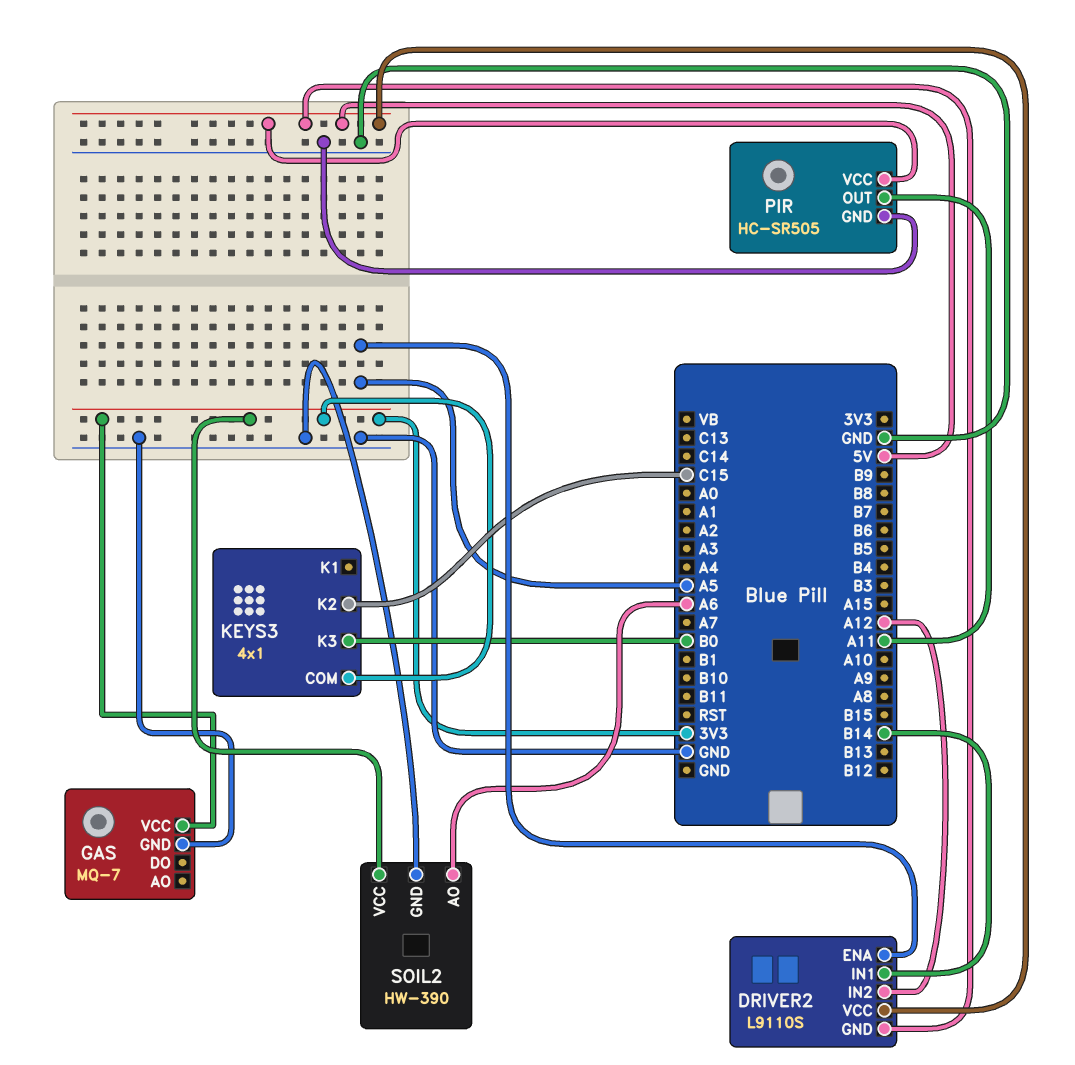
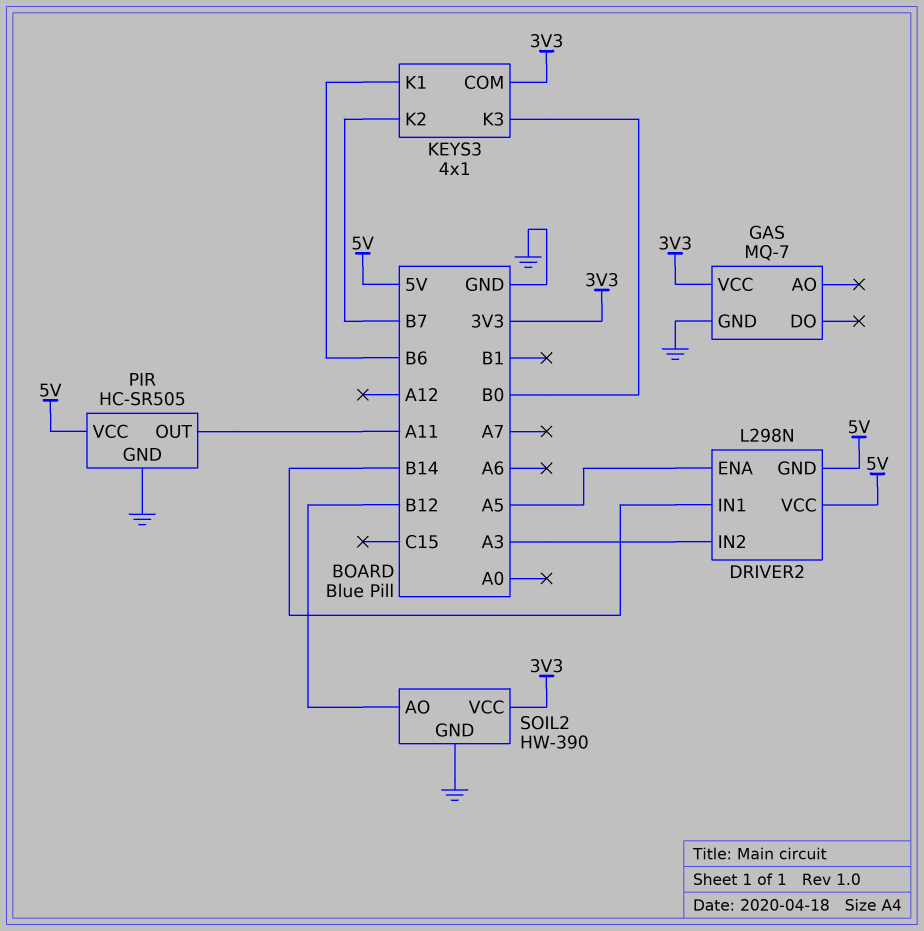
DRIVER2: L9110S -> L298N
DRIVER2 pin IN2: A12 -> A3
KEYS3 pin K1: none -> B6
KEYS3 pin K2: C15 -> B7
SOIL2 pin AO: A6 -> B12

